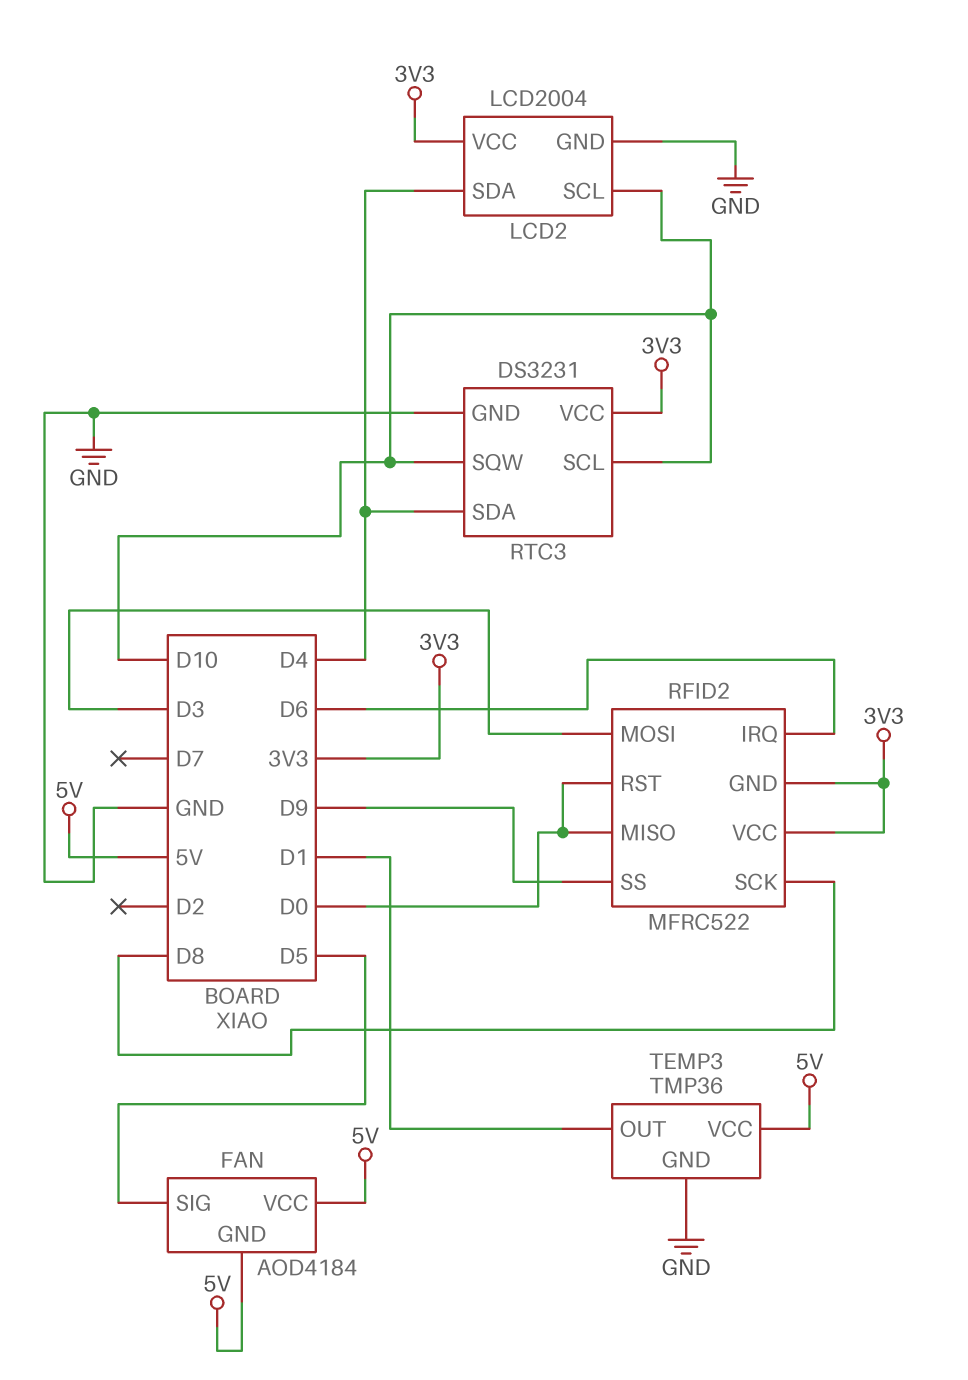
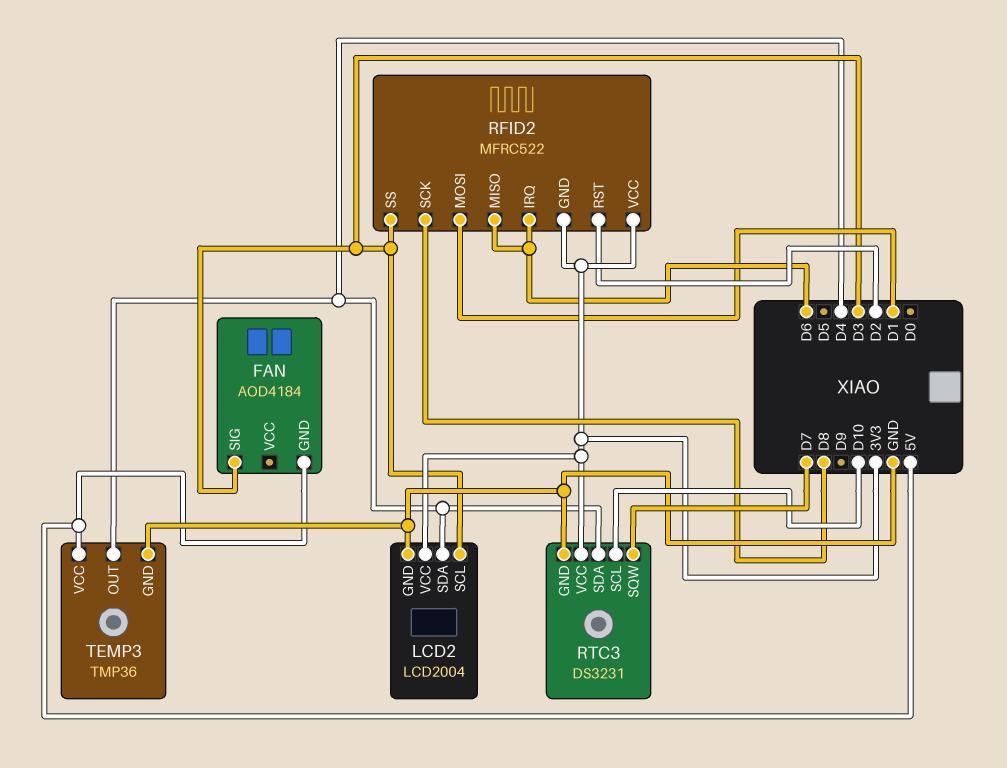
FAN pin SIG: D5 -> D3
FAN pin VCC: 5V -> none
LCD2 pin SCL: D10 -> D3
RFID2 pin MISO: D0 -> D6
RFID2 pin MOSI: D3 -> D1
RFID2 pin RST: D0 -> D2
RFID2 pin SS: D9 -> D3
RTC3 pin SQW: D10 -> D7
TEMP3 pin OUT: D1 -> D4

